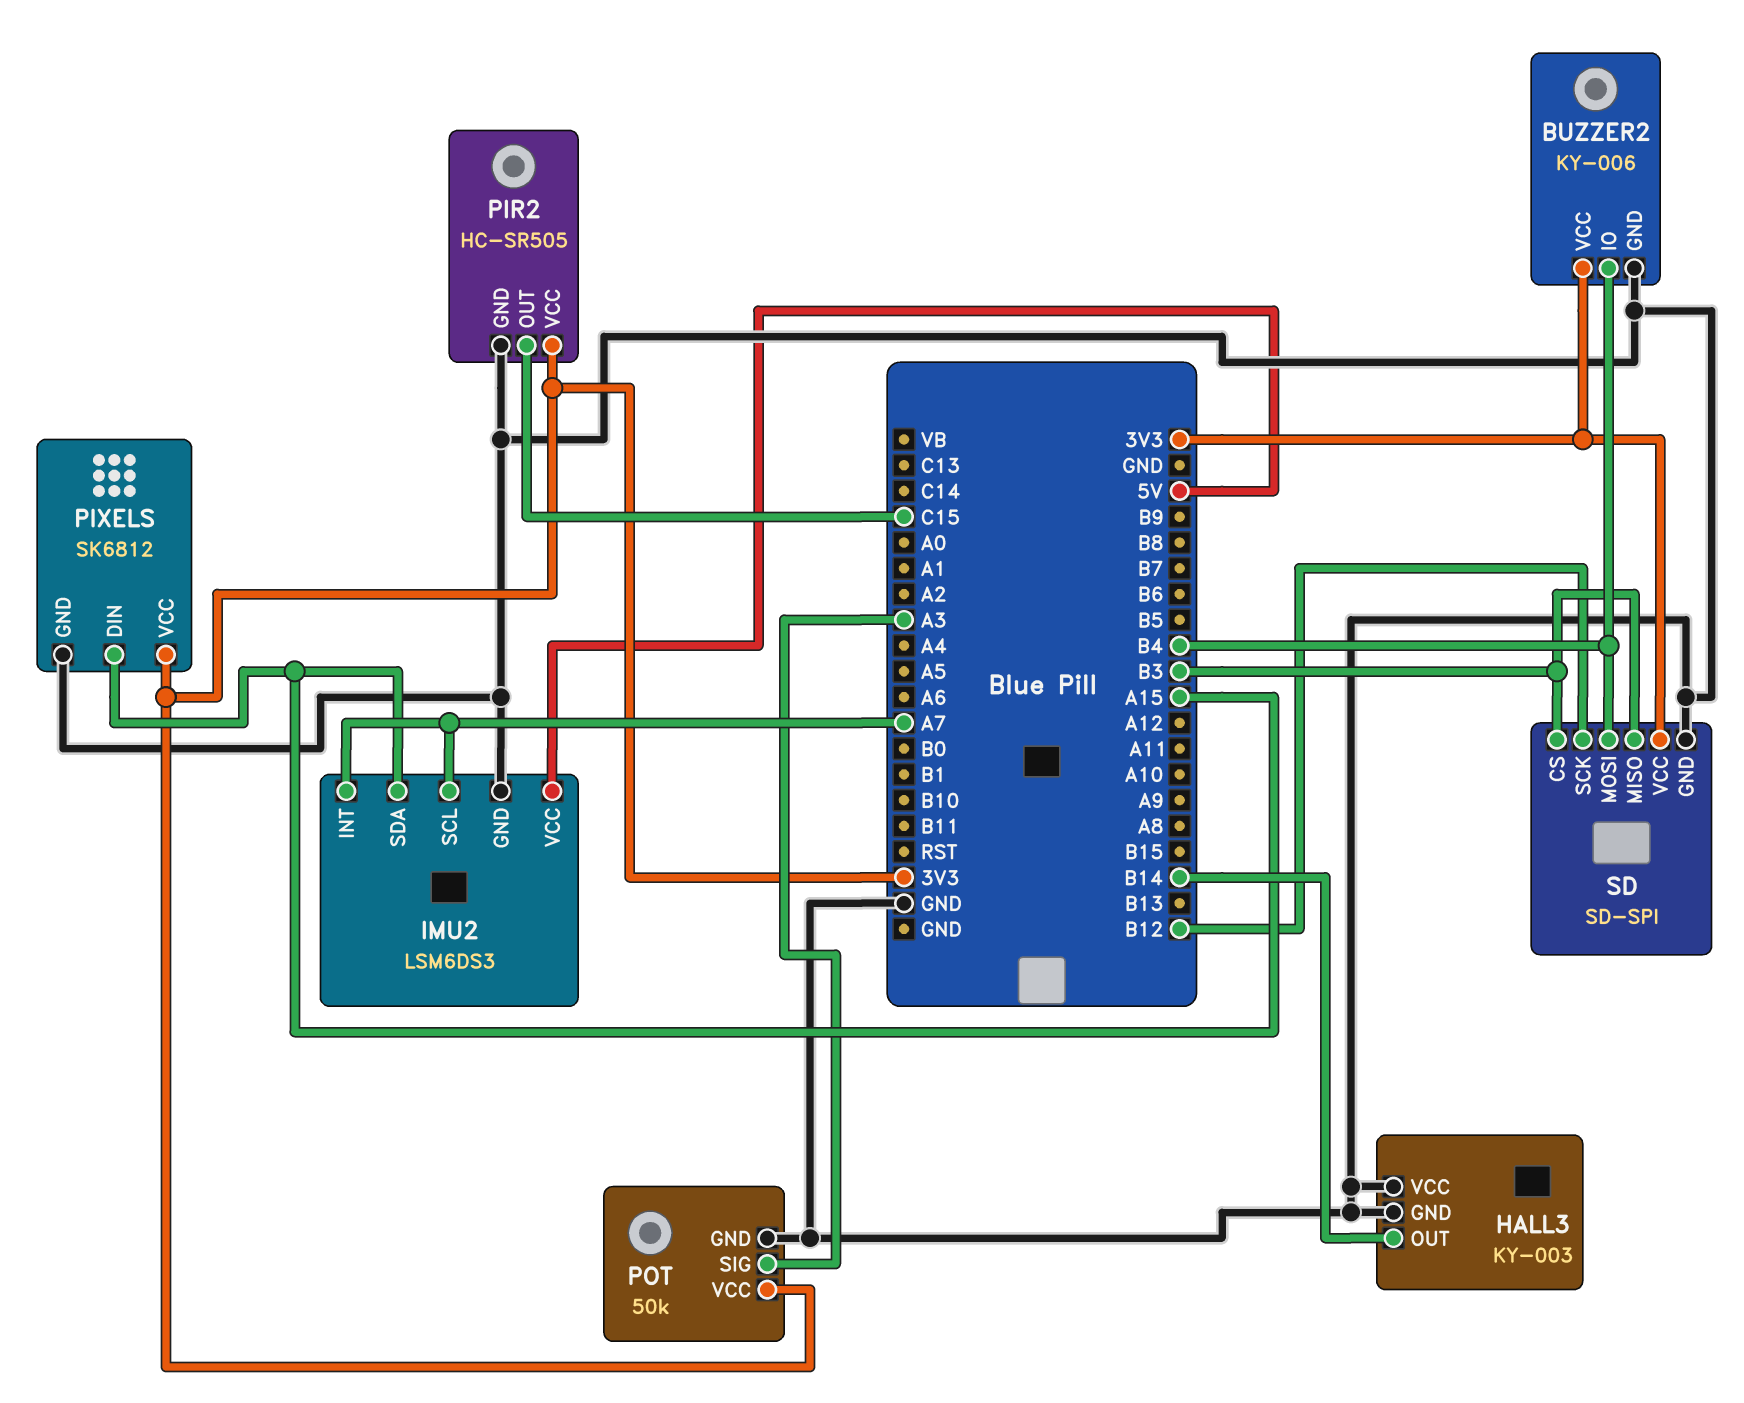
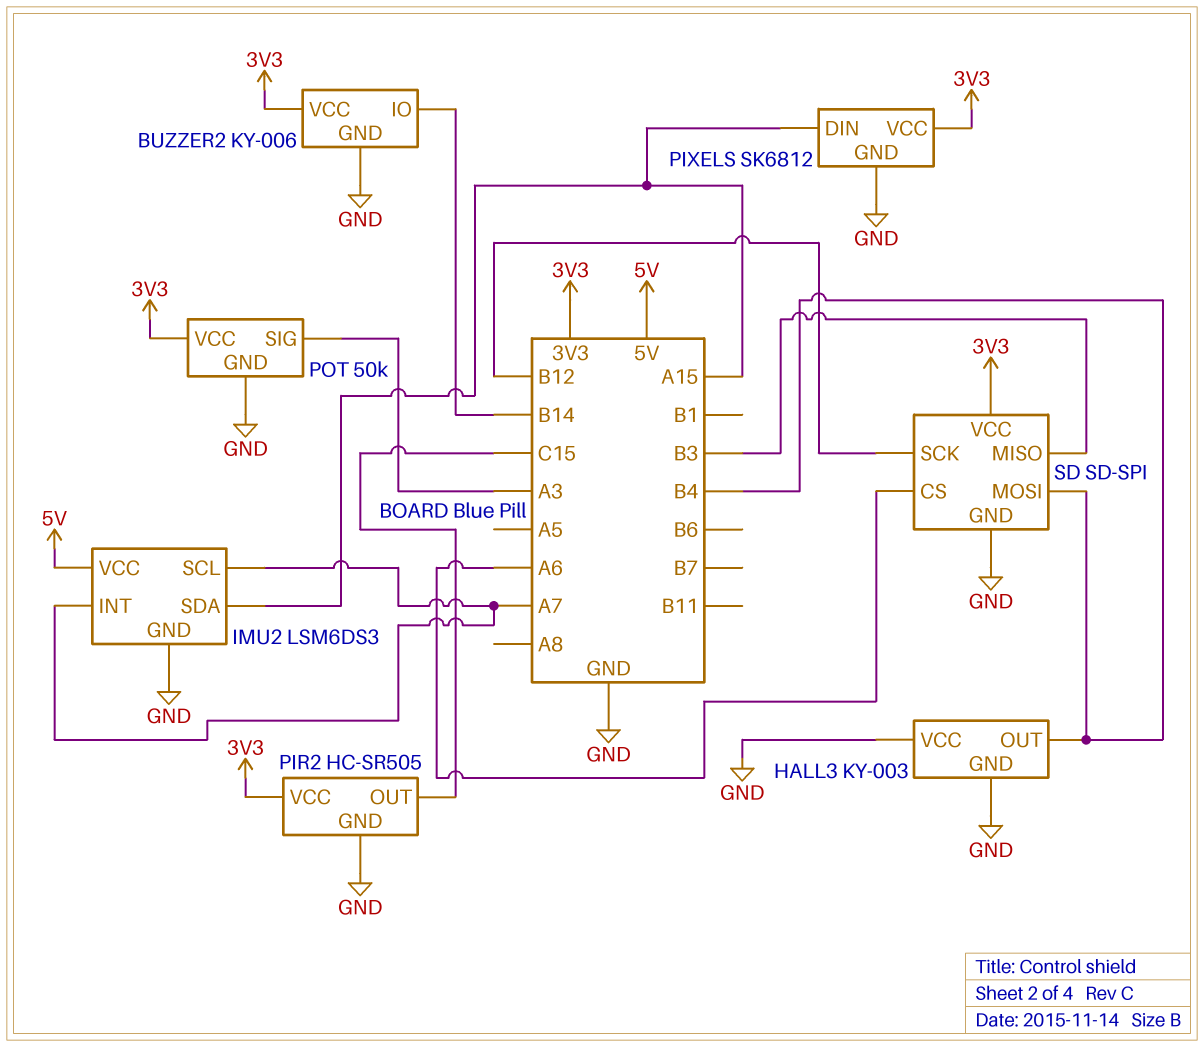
BUZZER2 pin IO: B4 -> B14
HALL3 pin OUT: B14 -> B4
SD pin CS: B3 -> A6

